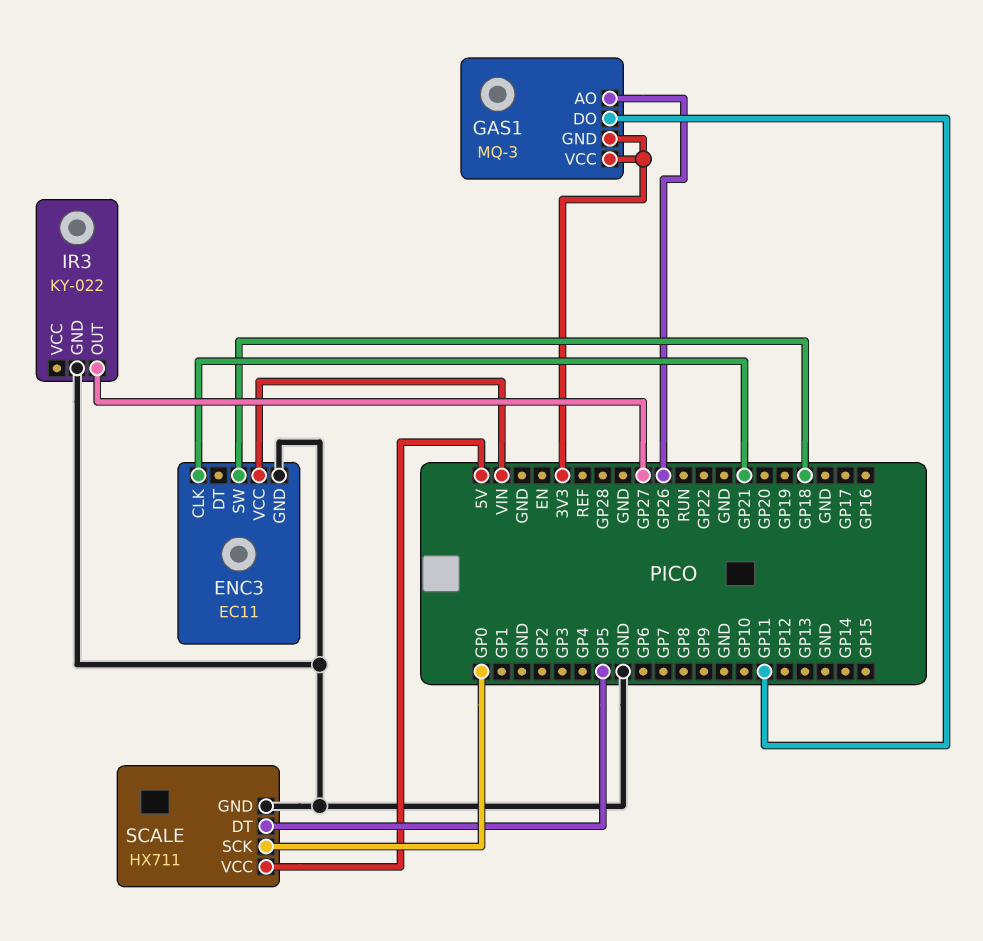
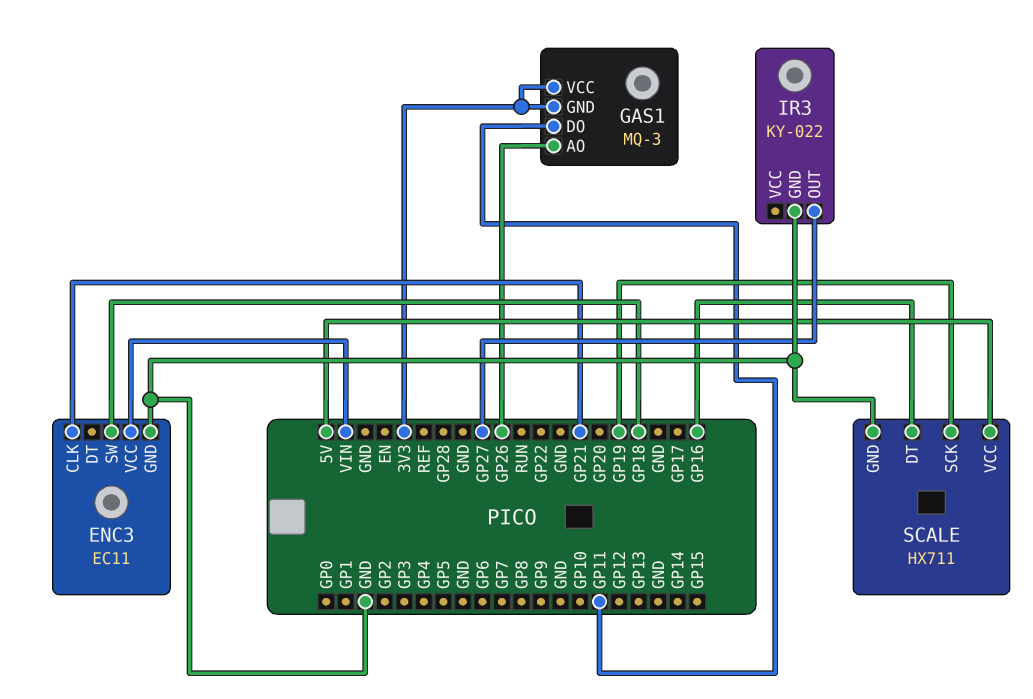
SCALE pin DT: GP5 -> GP16
SCALE pin SCK: GP0 -> GP19

